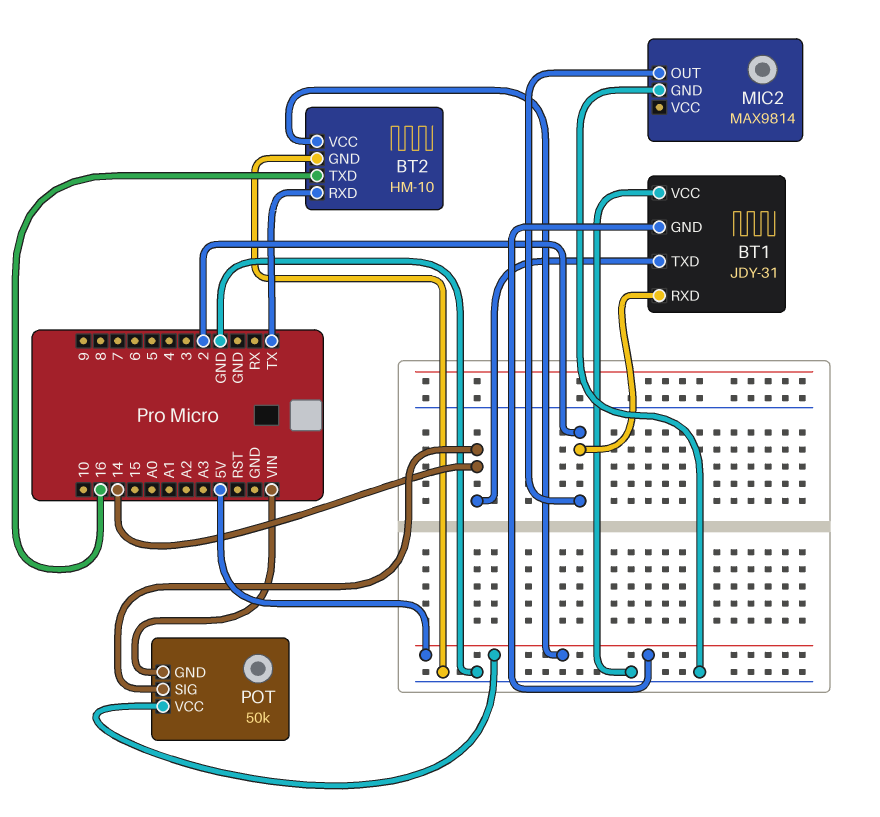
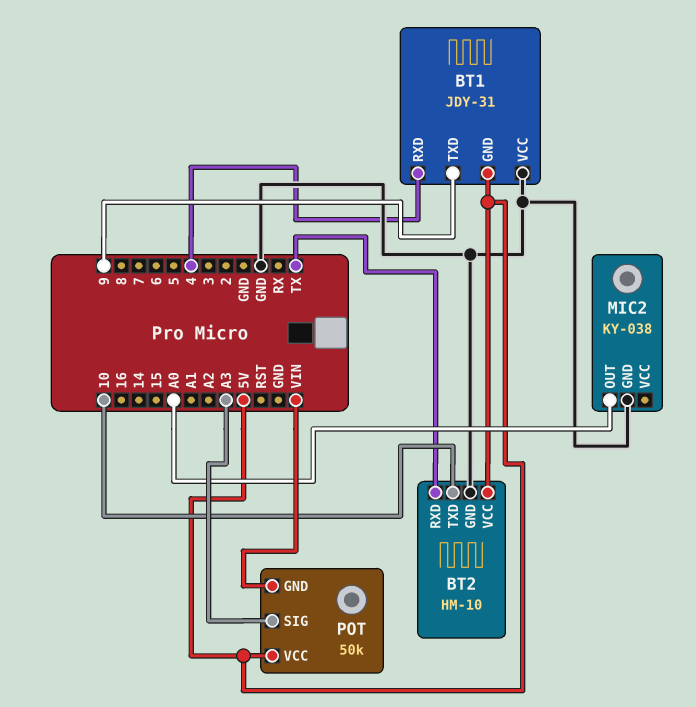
BT1 pin RXD: 2 -> 4
BT1 pin TXD: 14 -> 9
BT2 pin TXD: 16 -> 10
MIC2: MAX9814 -> KY-038
MIC2 pin OUT: 2 -> A0
POT pin SIG: 14 -> A3

